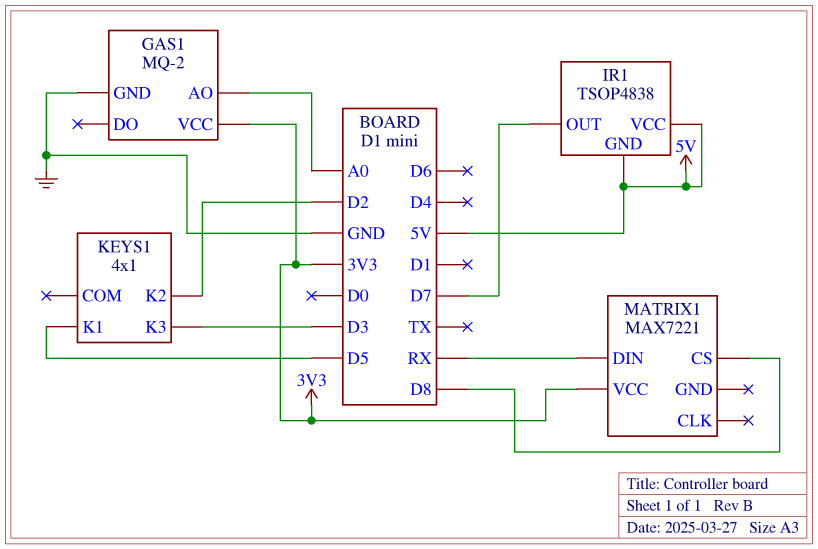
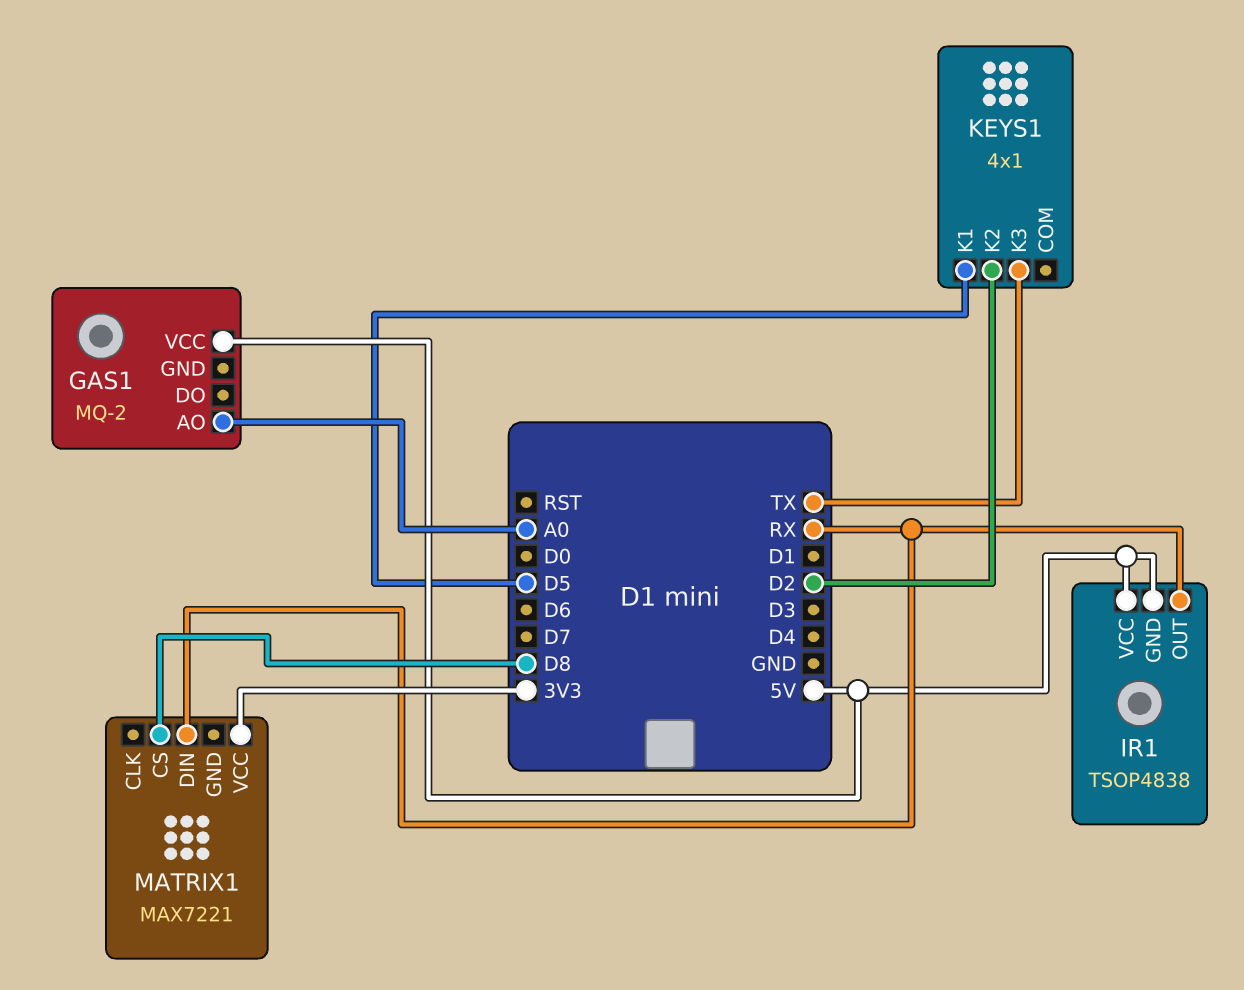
GAS1 pin GND: GND -> none
GAS1 pin VCC: 3V3 -> 5V
IR1 pin OUT: D7 -> RX
KEYS1 pin K3: D3 -> TX

